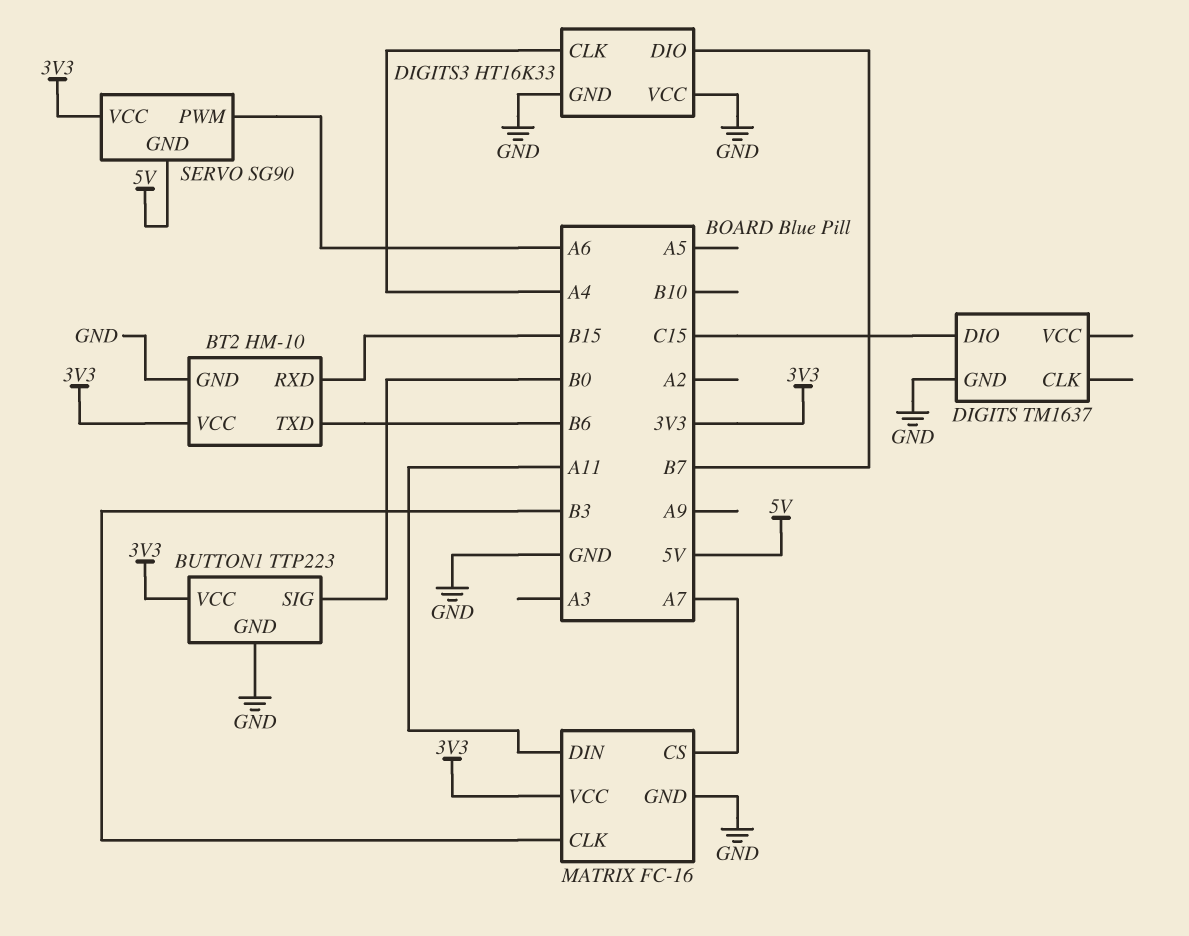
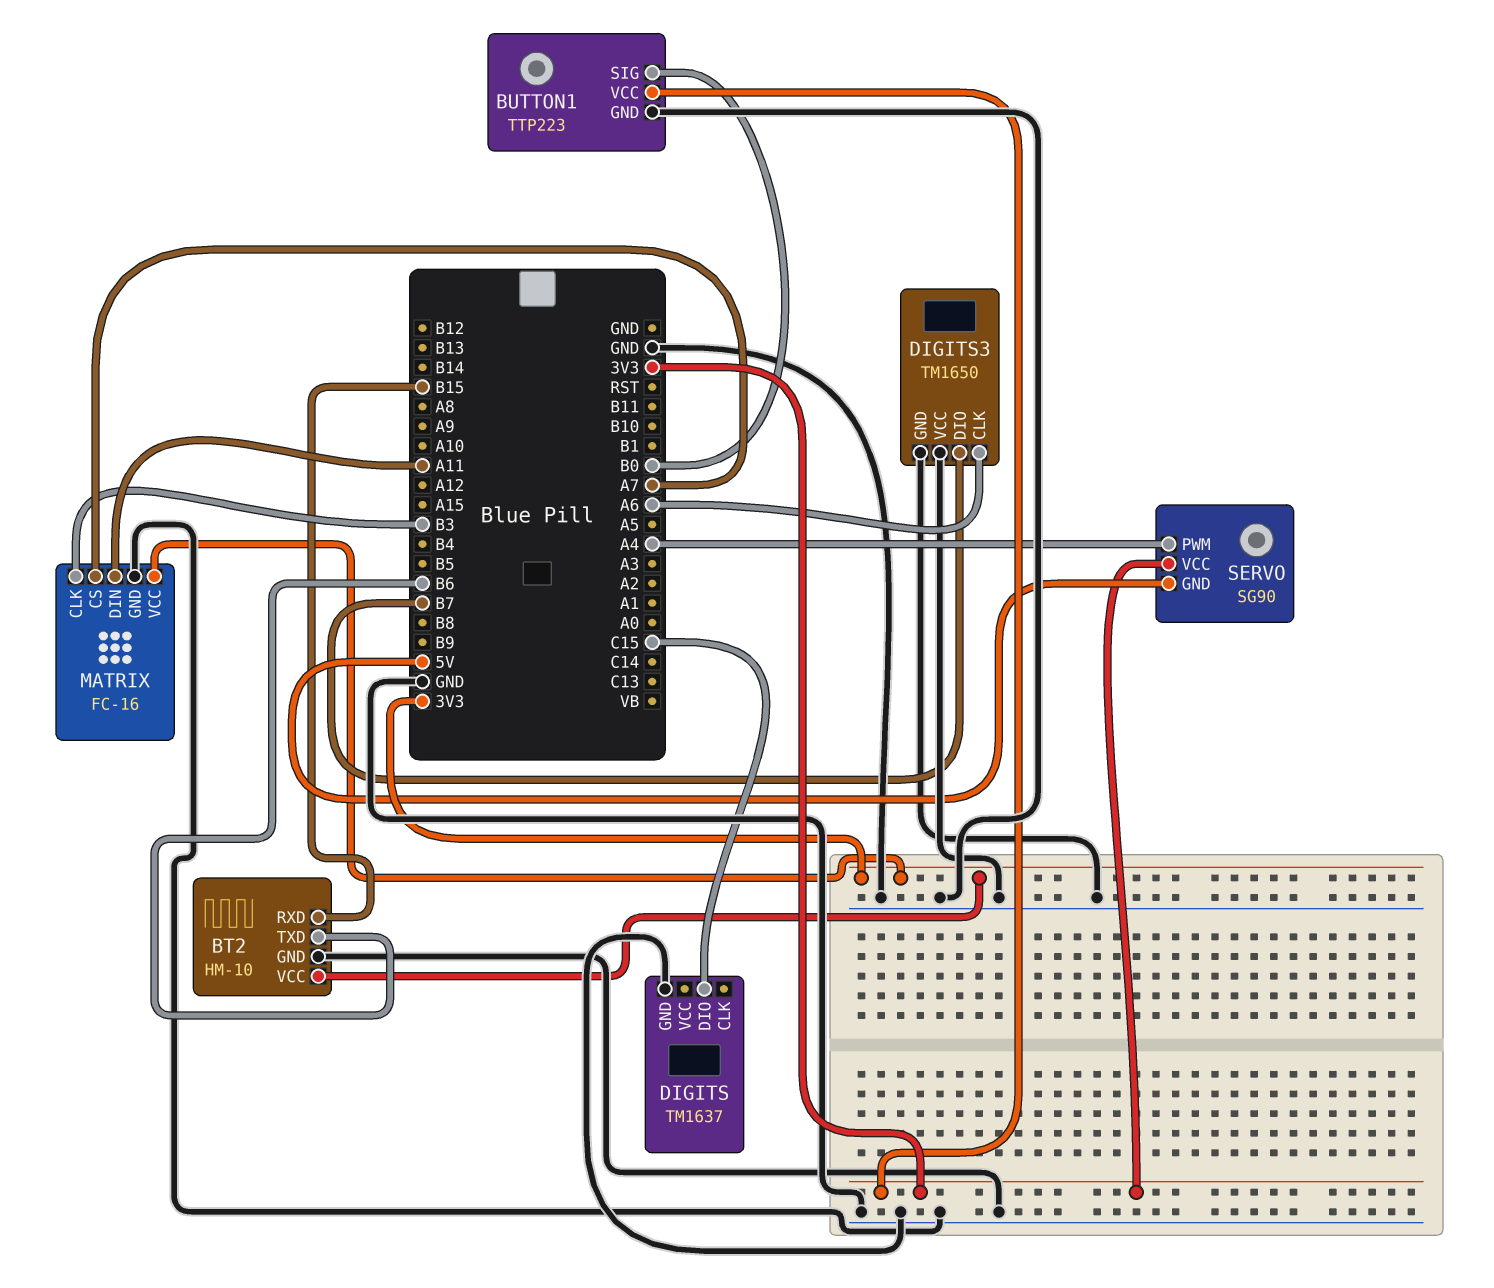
DIGITS3: HT16K33 -> TM1650
DIGITS3 pin CLK: A4 -> A6
SERVO pin PWM: A6 -> A4

